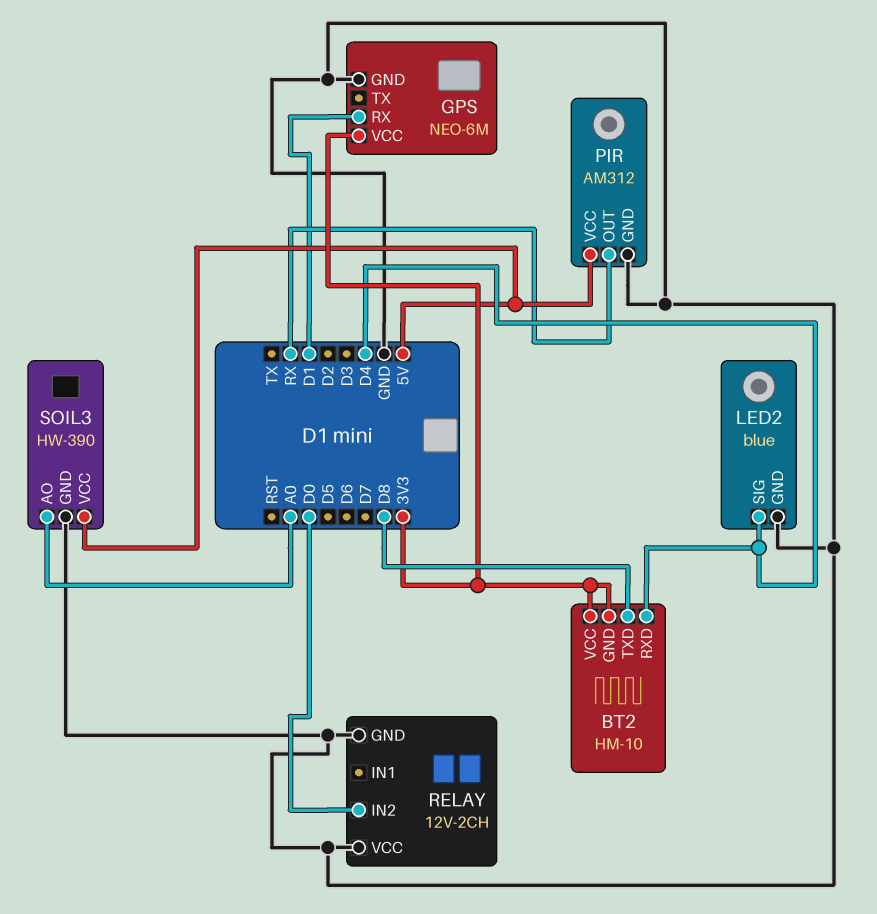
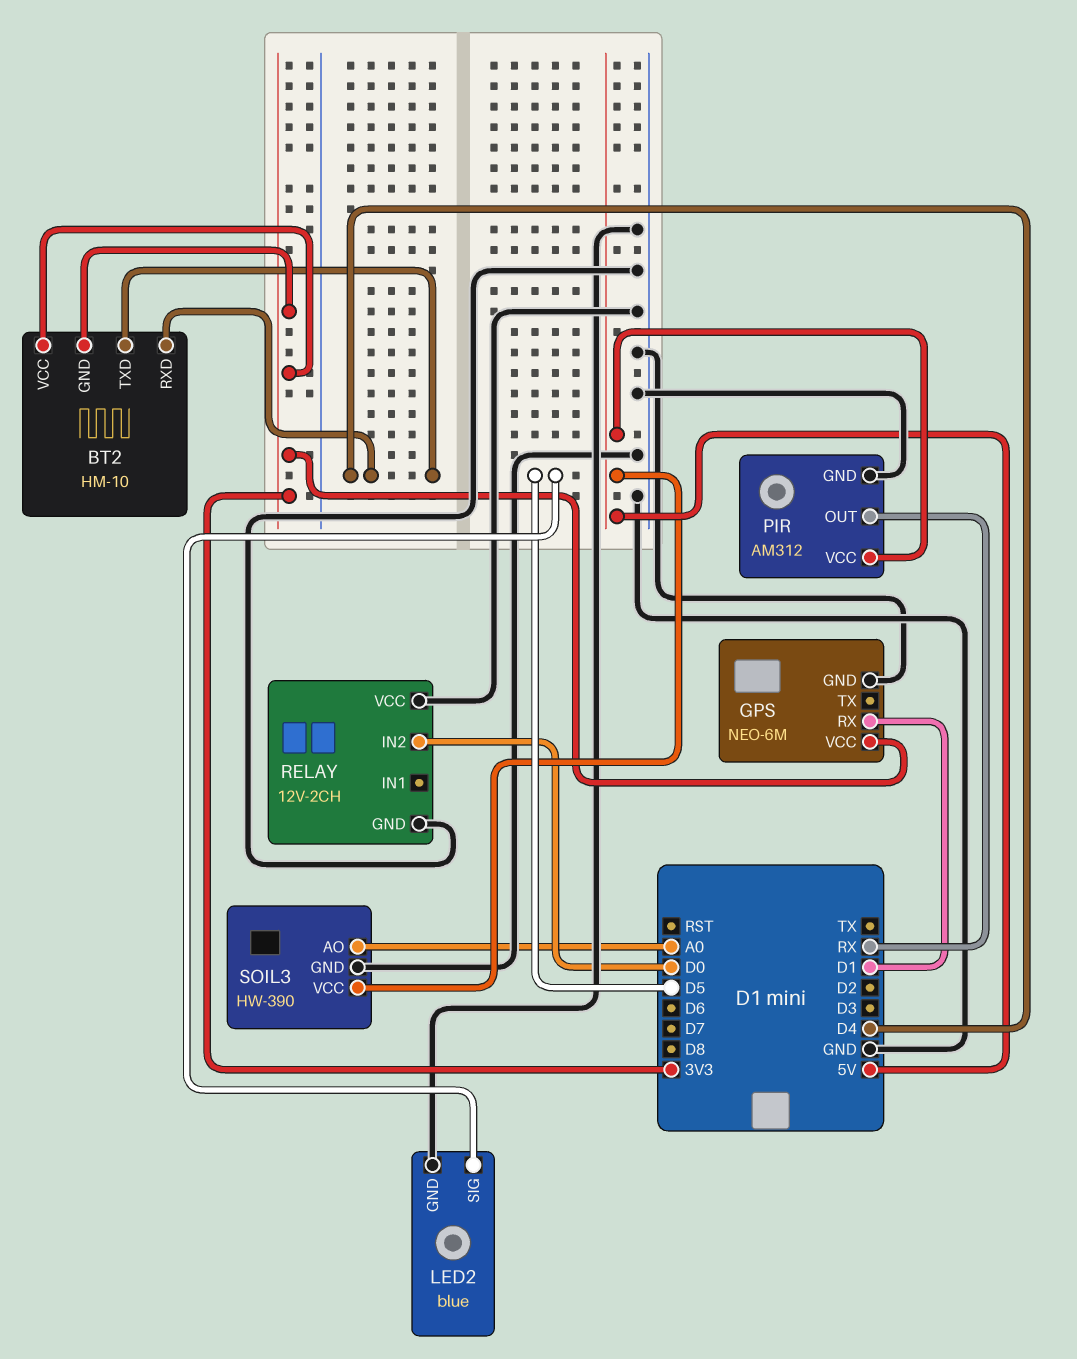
BT2 pin TXD: D8 -> D4
LED2 pin SIG: D4 -> D5

